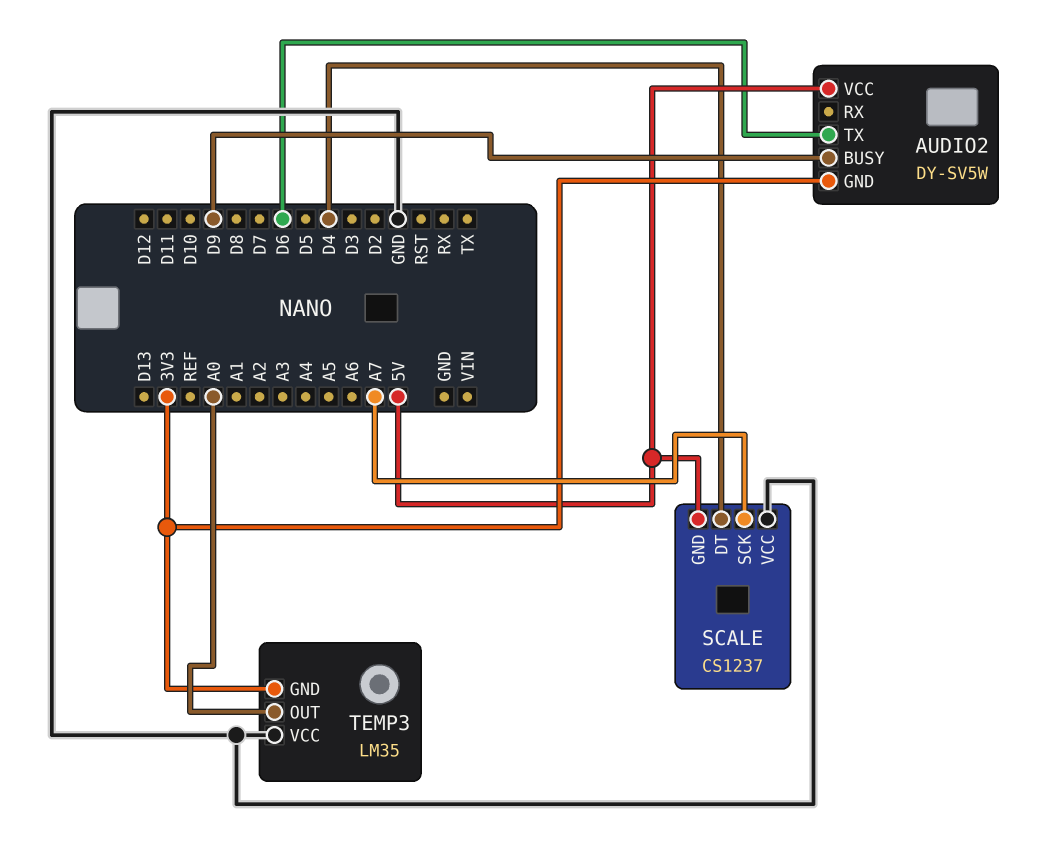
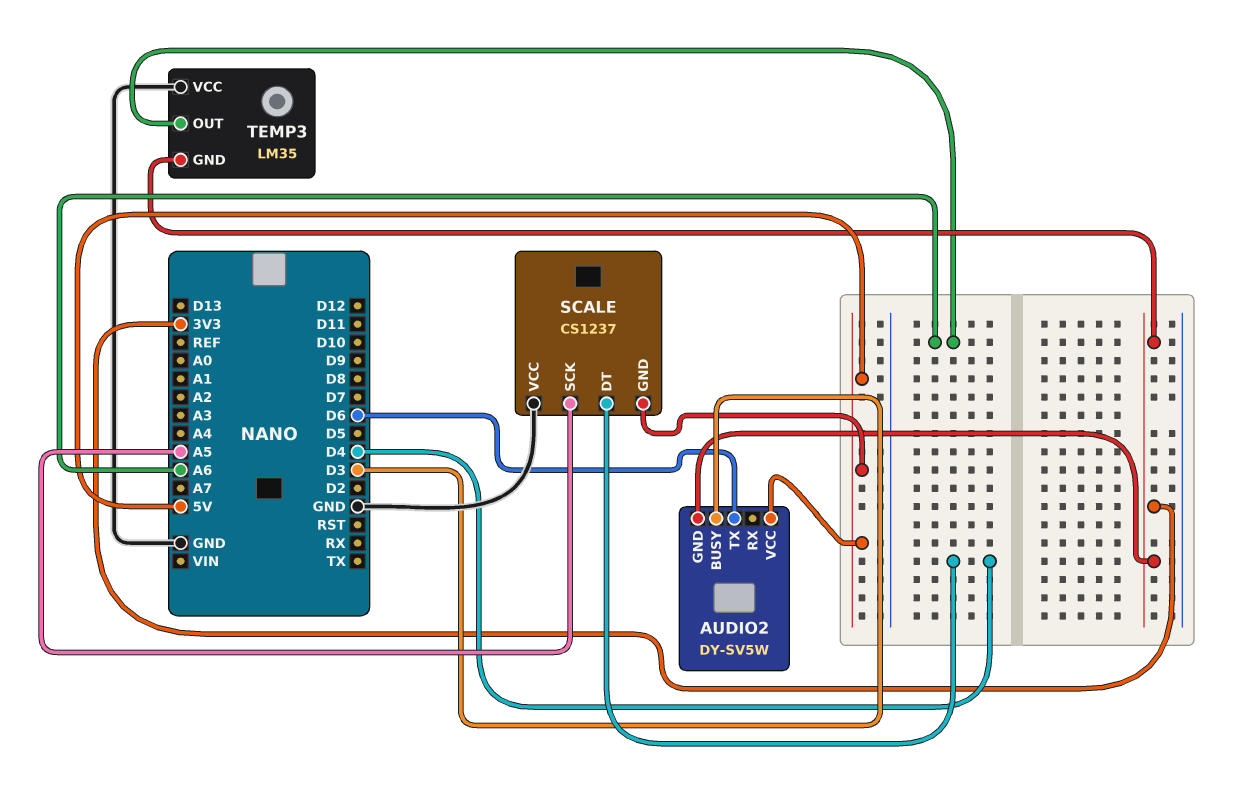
AUDIO2 pin BUSY: D9 -> D3
SCALE pin SCK: A7 -> A5
TEMP3 pin OUT: A0 -> A6

